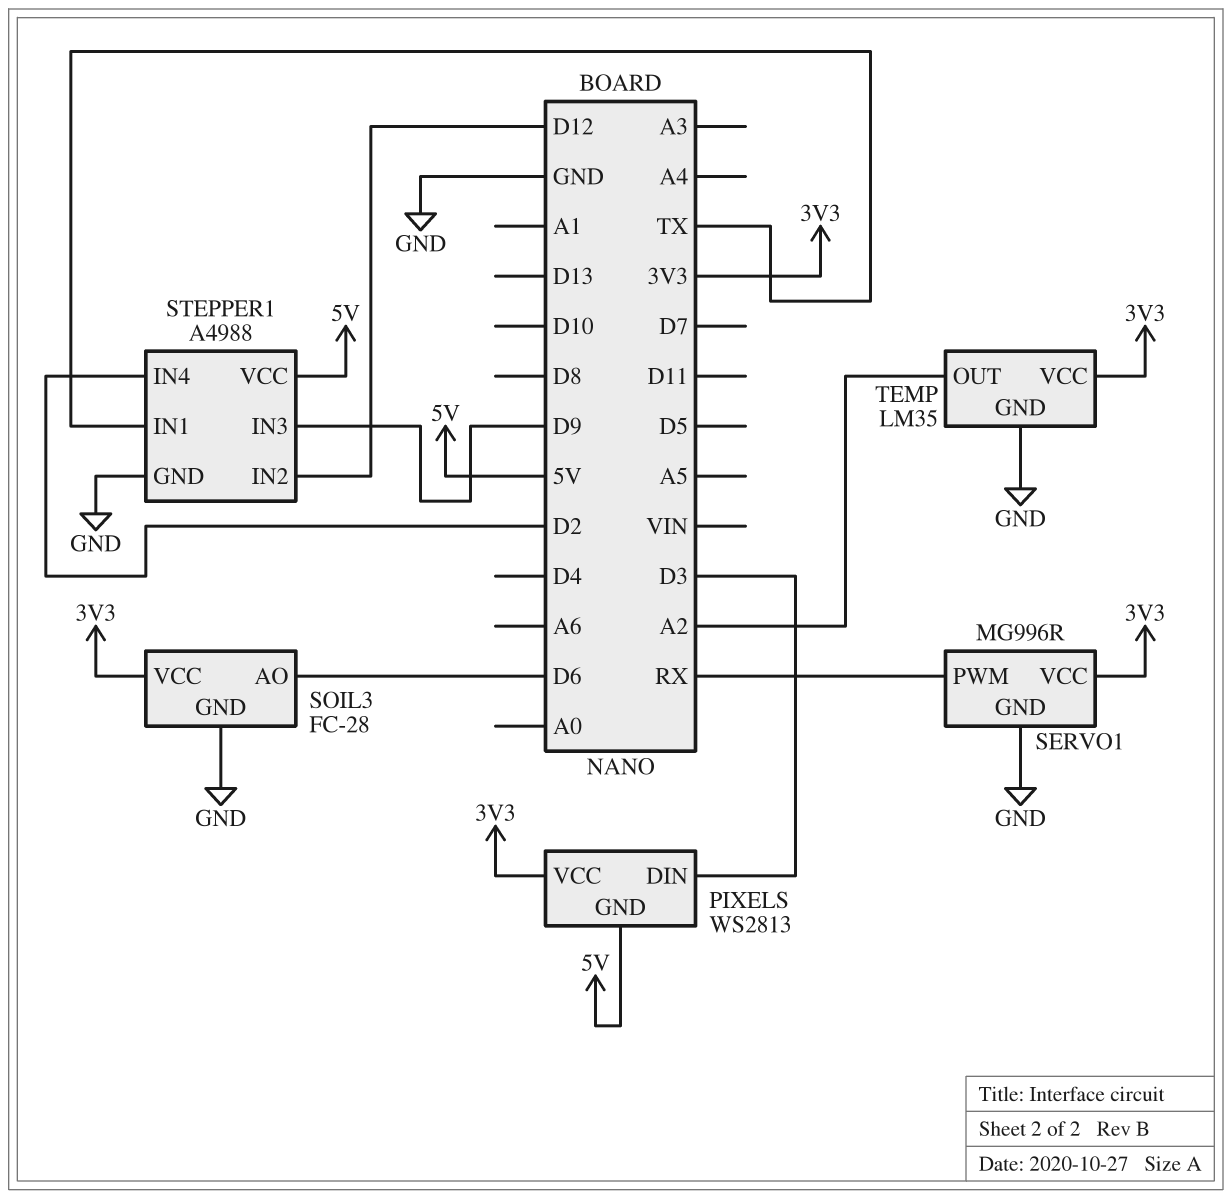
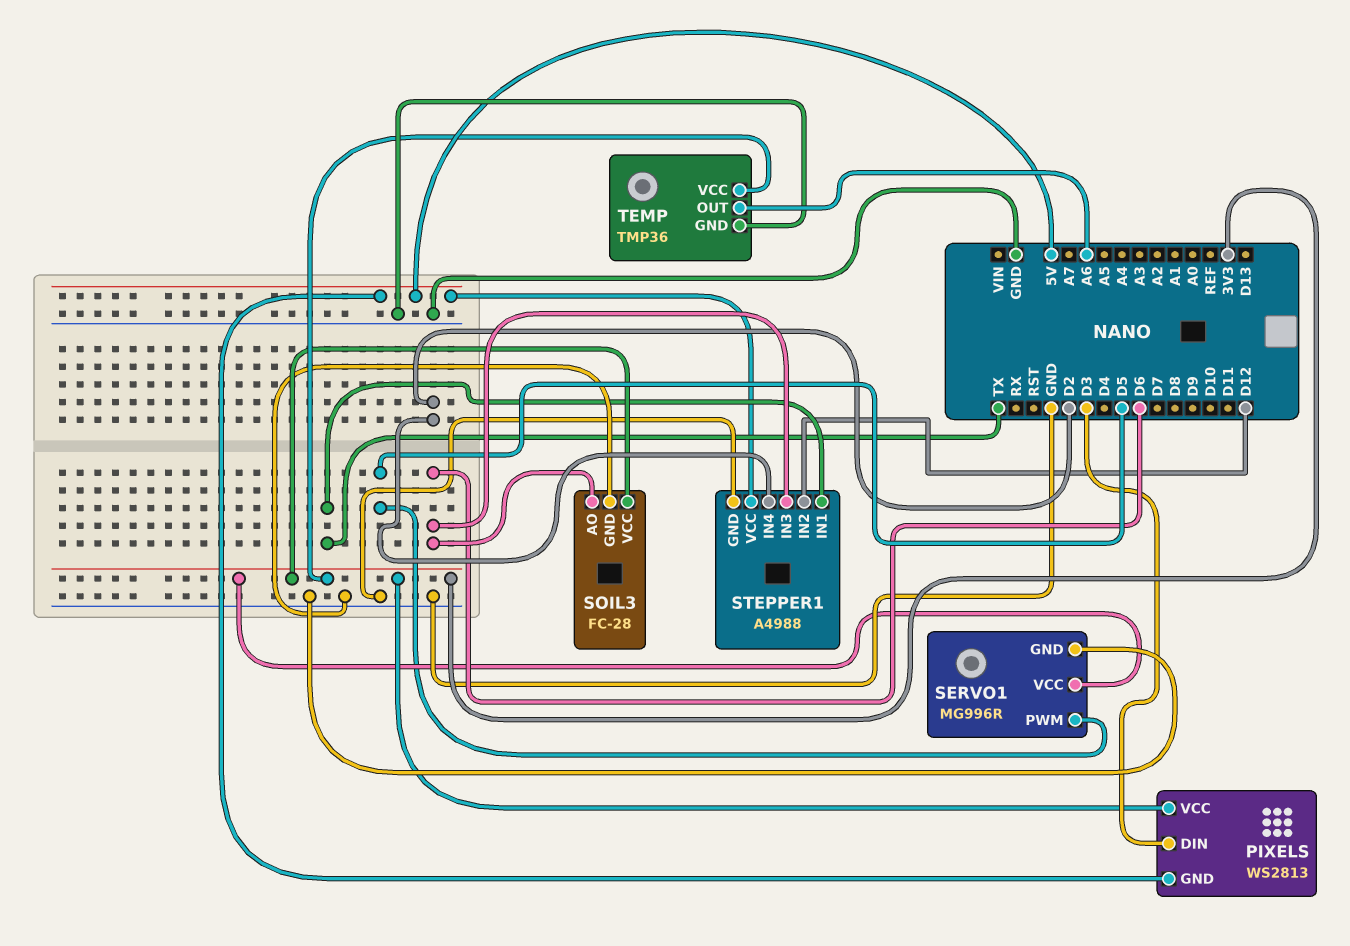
SERVO1 pin PWM: RX -> D5
STEPPER1 pin IN3: D9 -> D6
TEMP: LM35 -> TMP36
TEMP pin OUT: A2 -> A6

